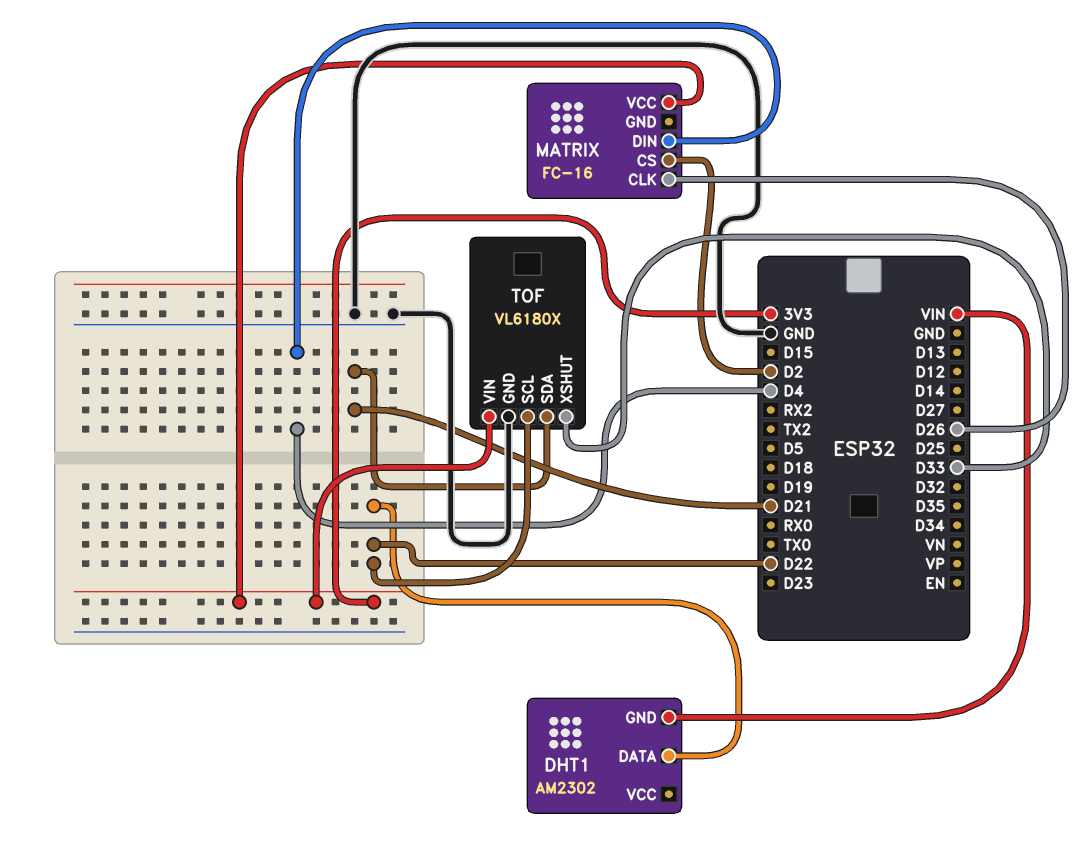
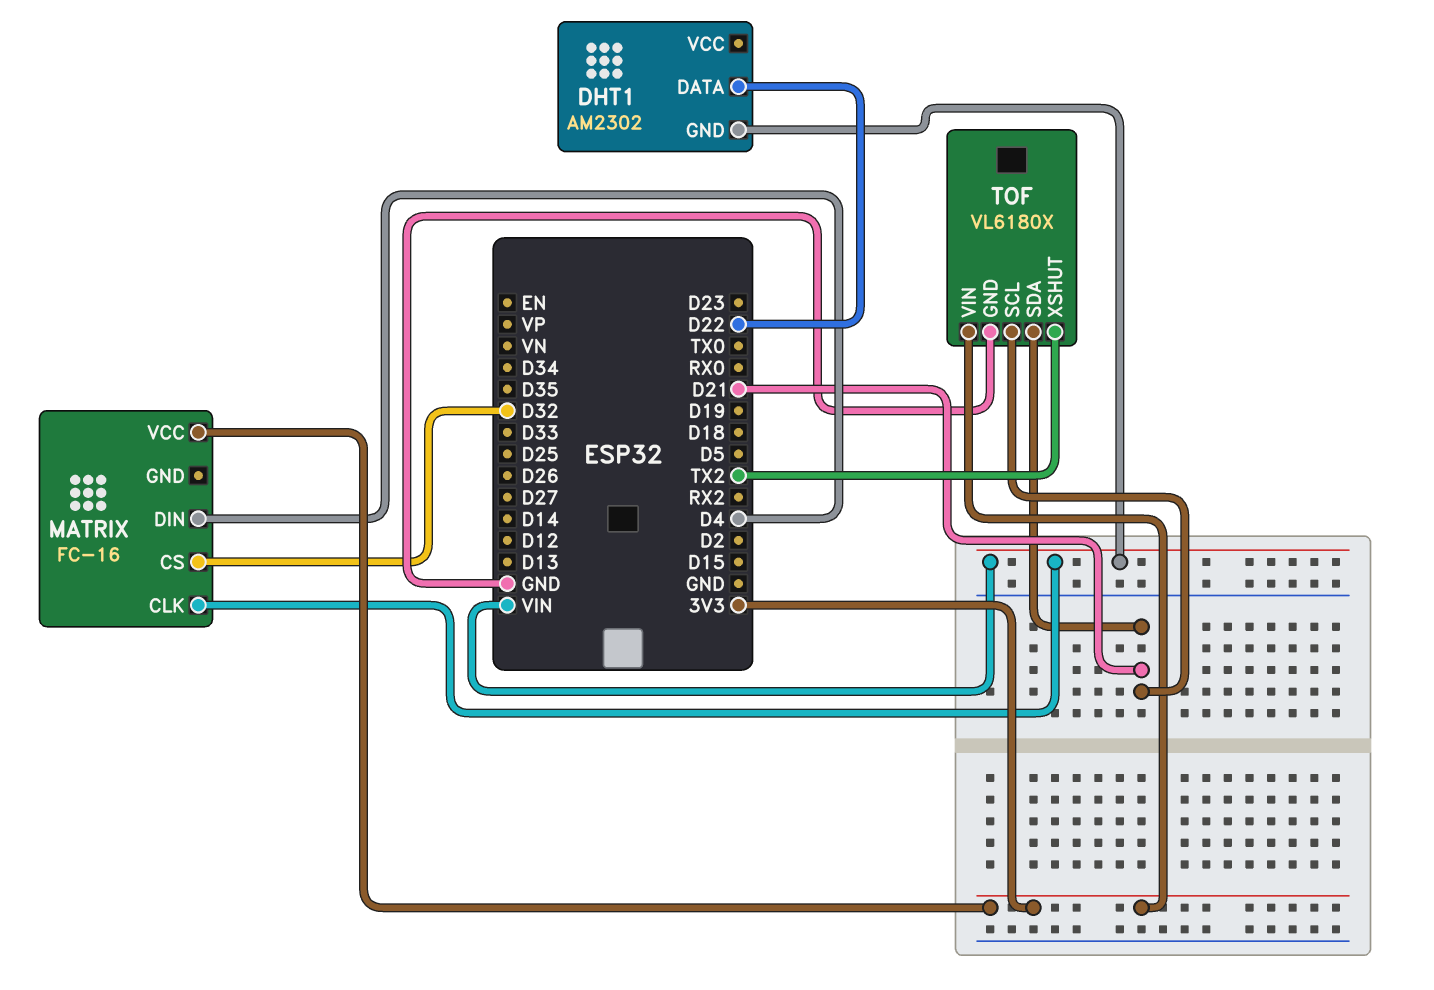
MATRIX pin CLK: D26 -> VIN
MATRIX pin CS: D2 -> D32
TOF pin SCL: D22 -> D21
TOF pin XSHUT: D33 -> TX2

